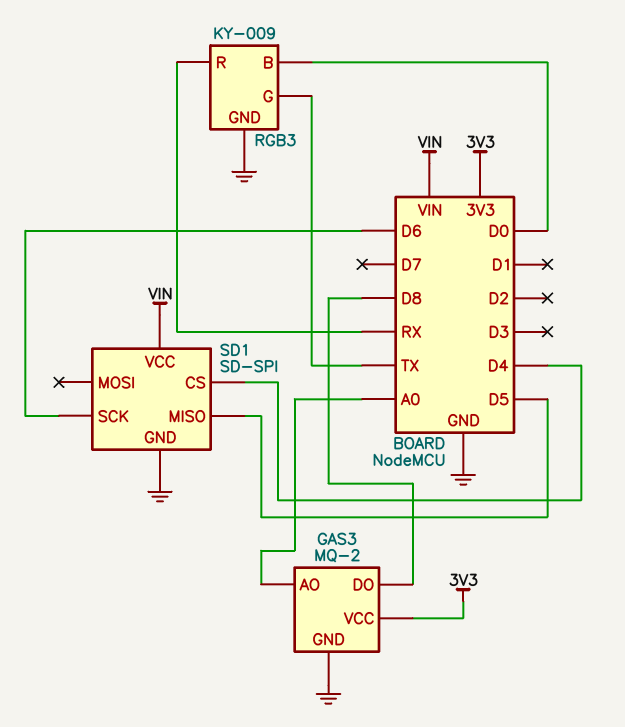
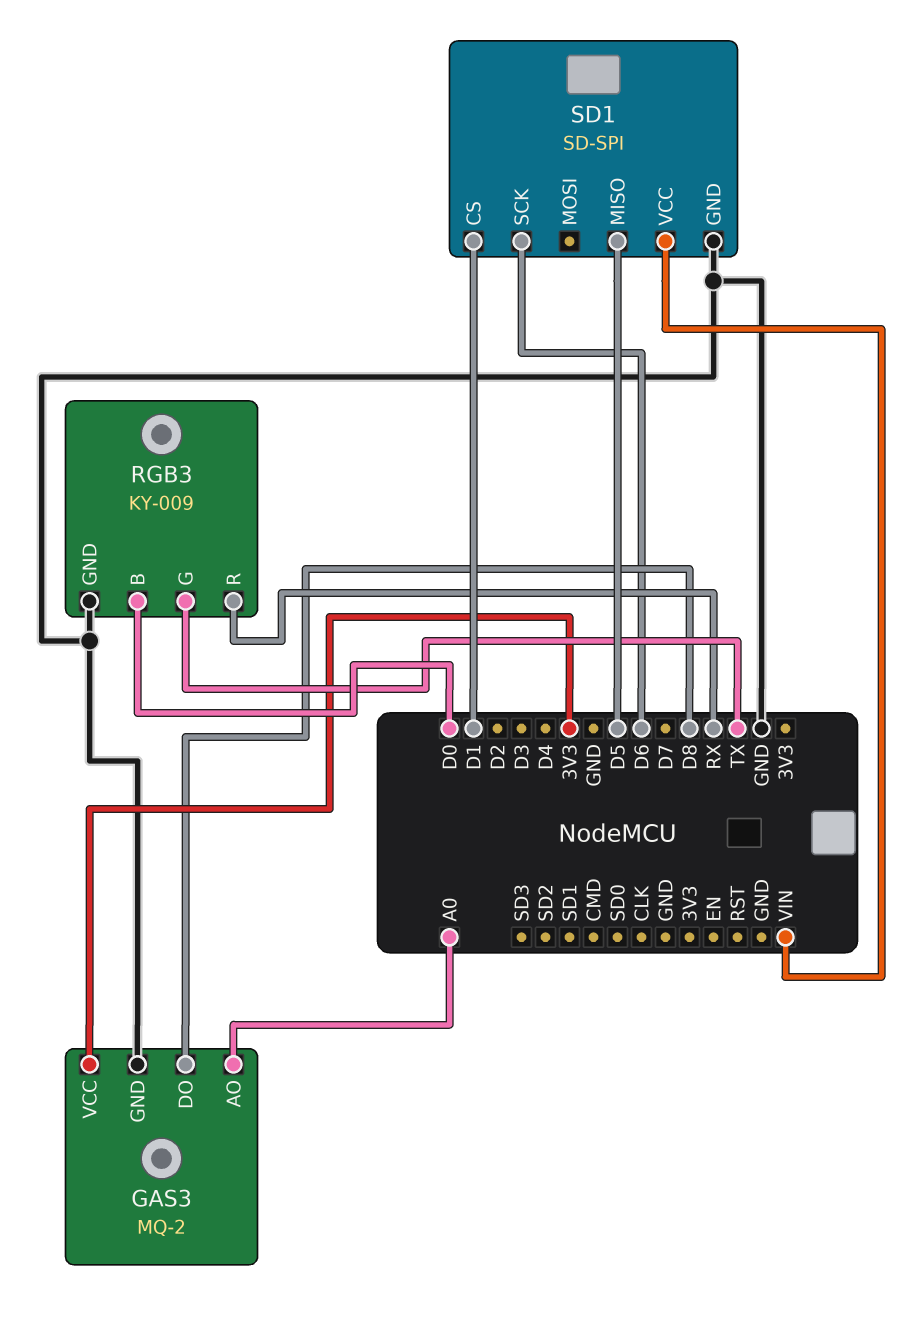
SD1 pin CS: D4 -> D1

